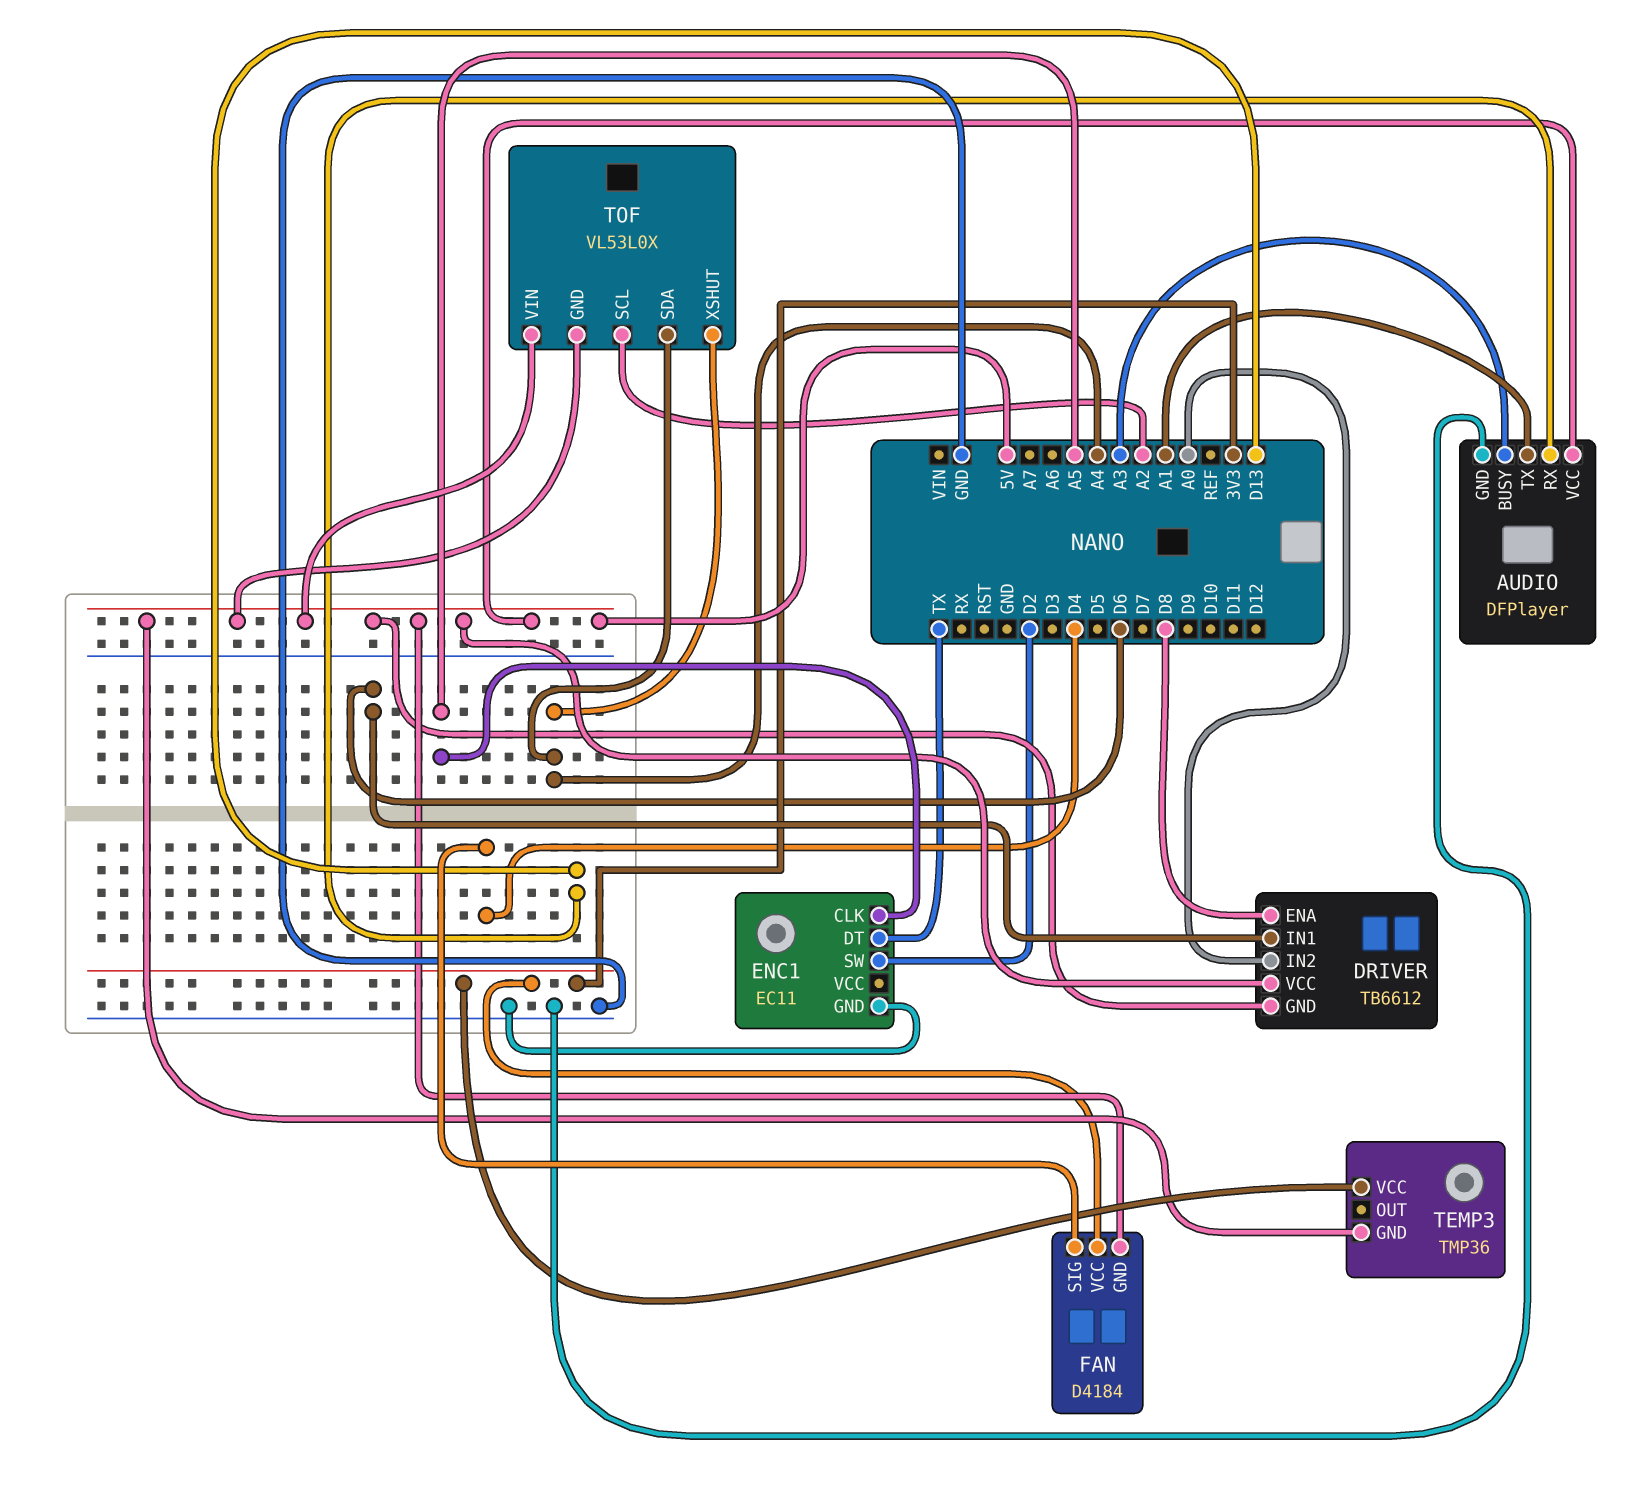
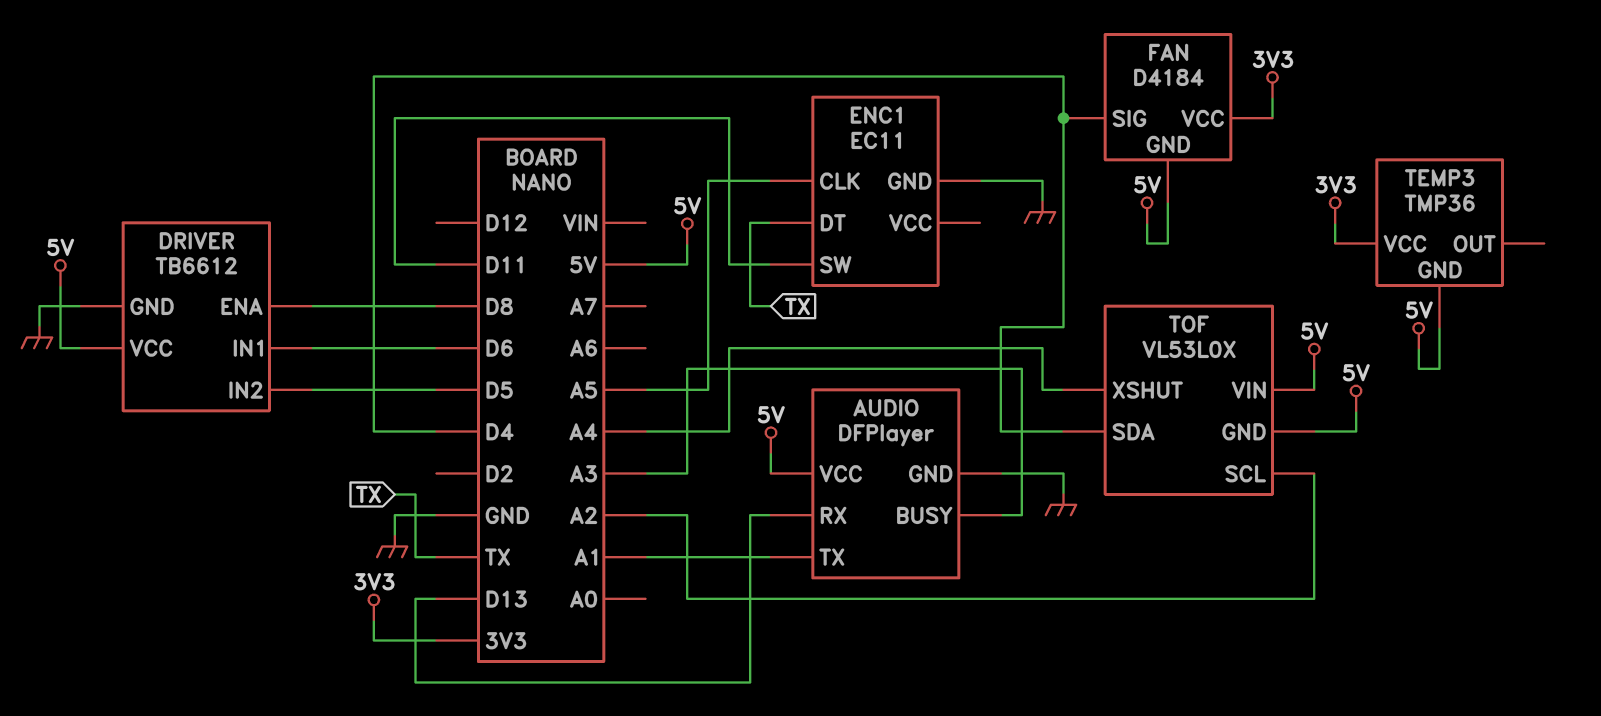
DRIVER pin GND: 5V -> GND
DRIVER pin IN2: A0 -> D5
ENC1 pin SW: D2 -> D11
TOF pin SDA: A4 -> D4

